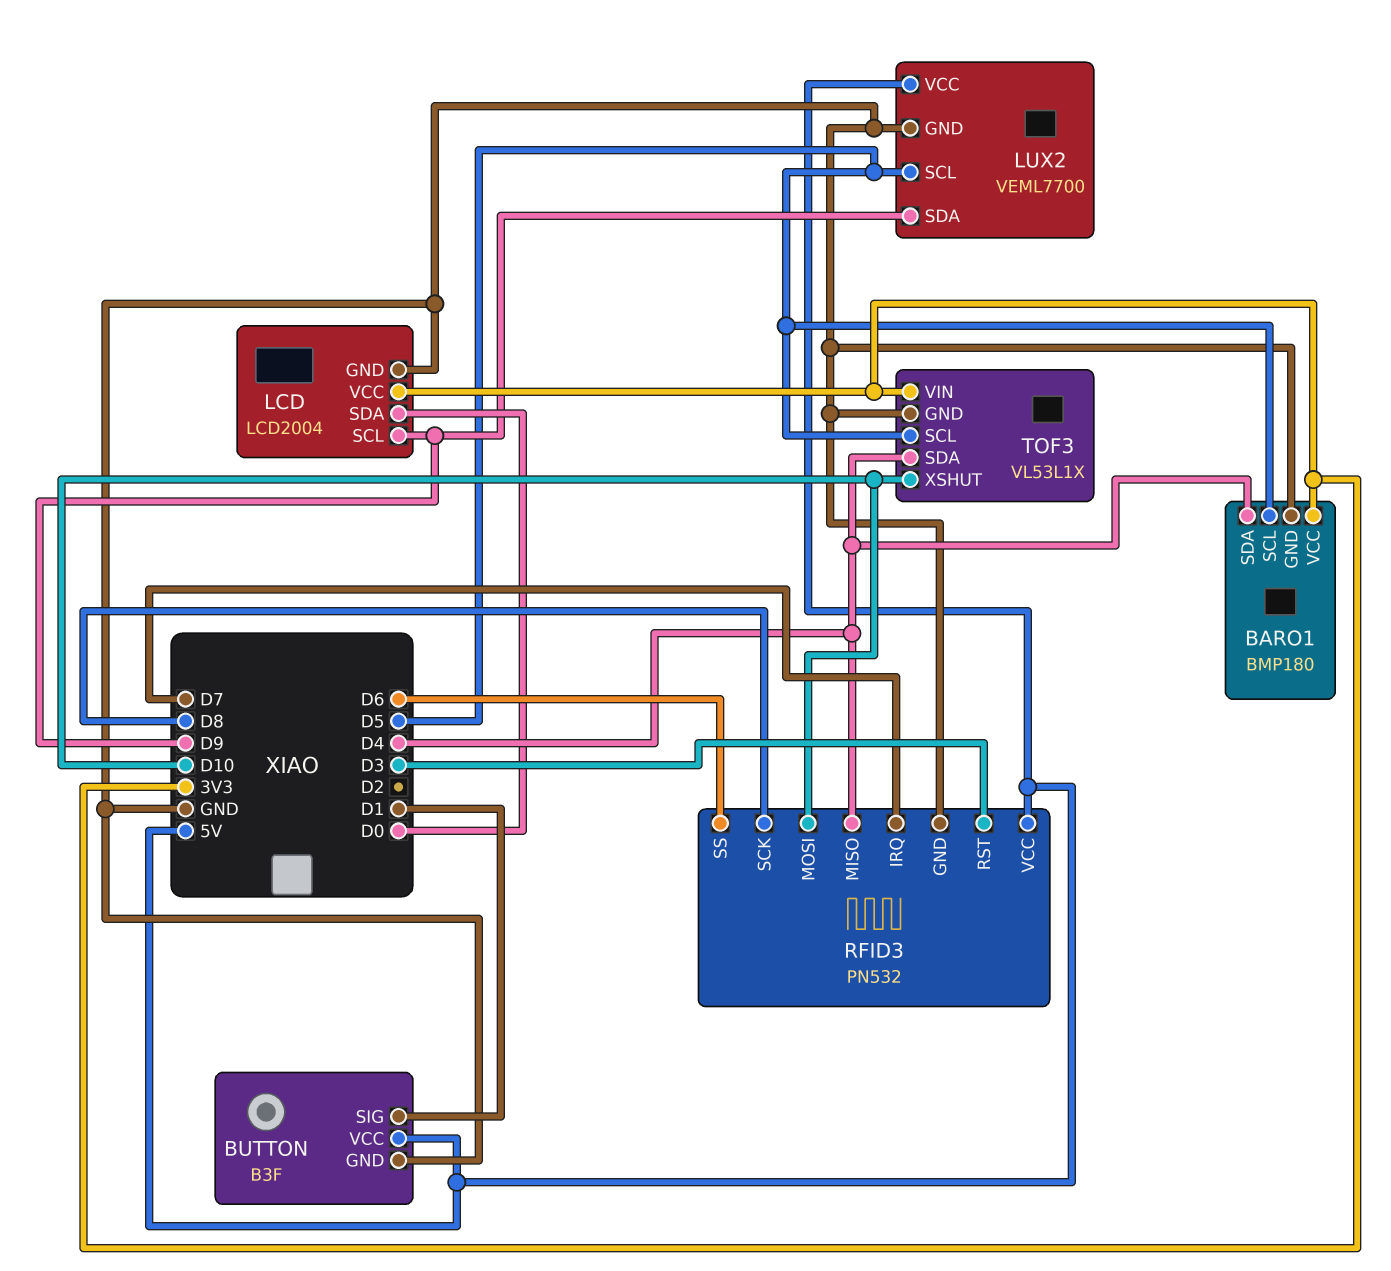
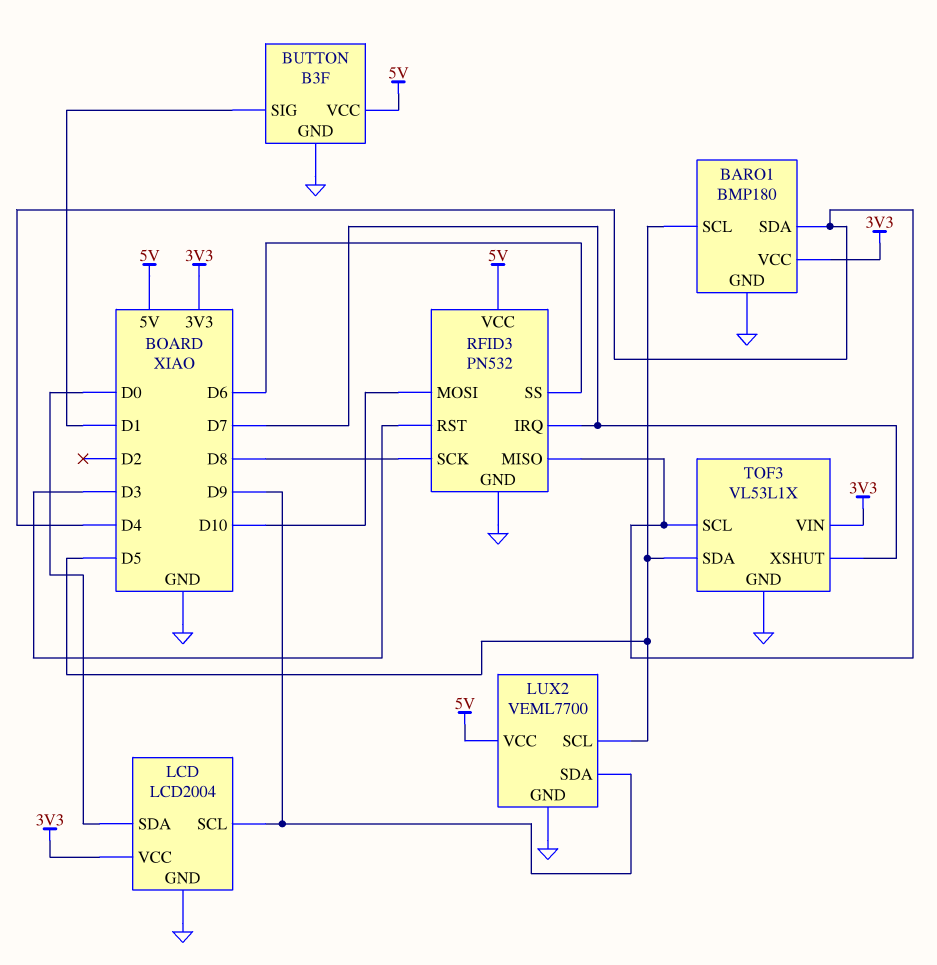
TOF3 pin SCL: D5 -> D4
TOF3 pin SDA: D4 -> D5
TOF3 pin XSHUT: D10 -> D7

